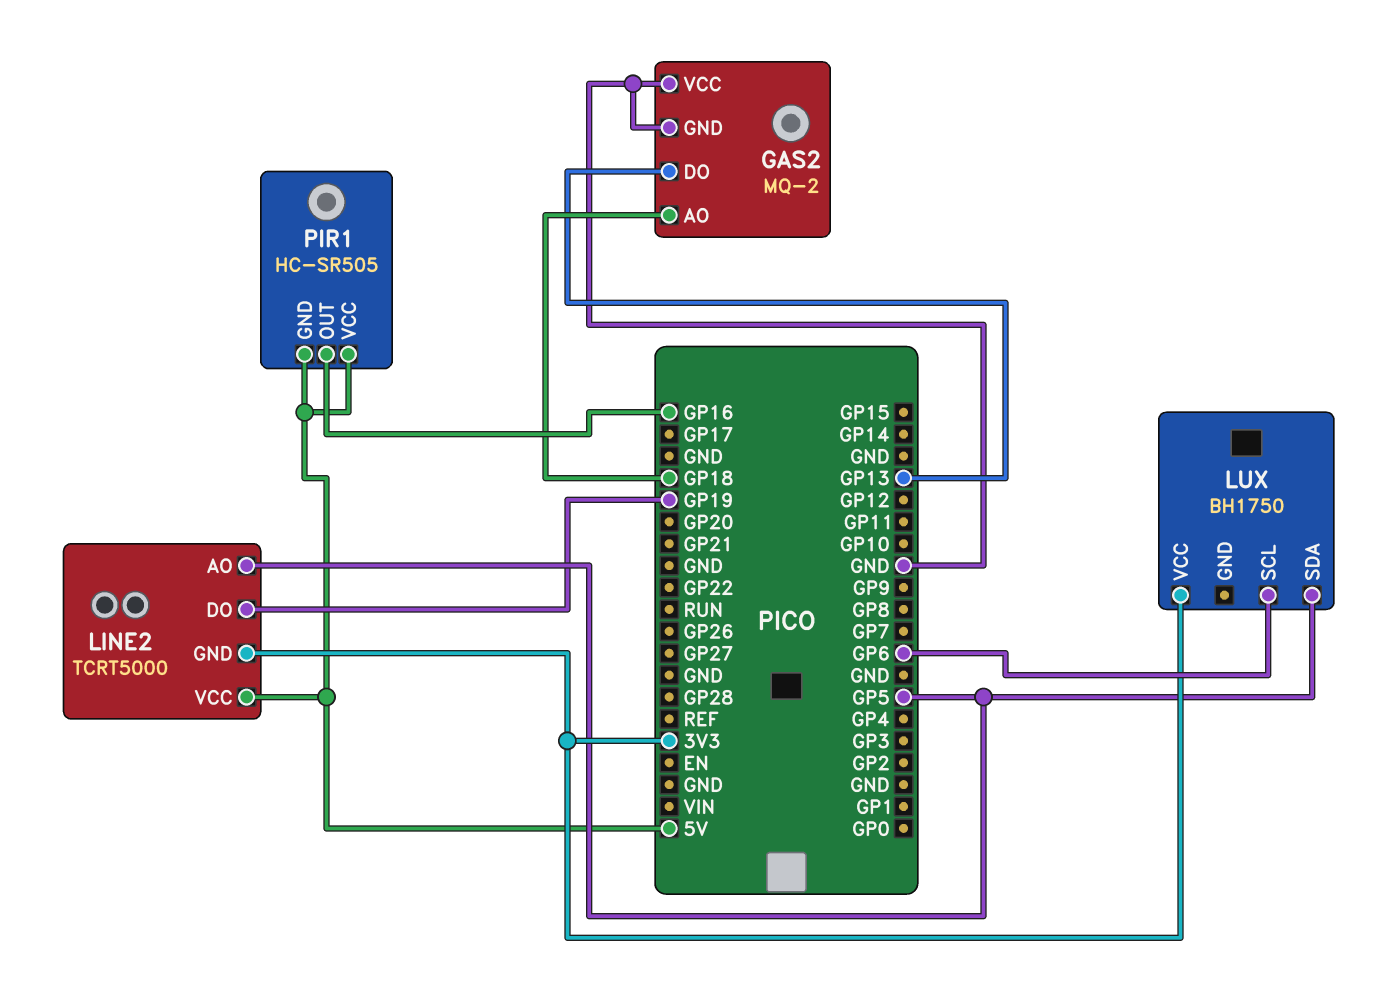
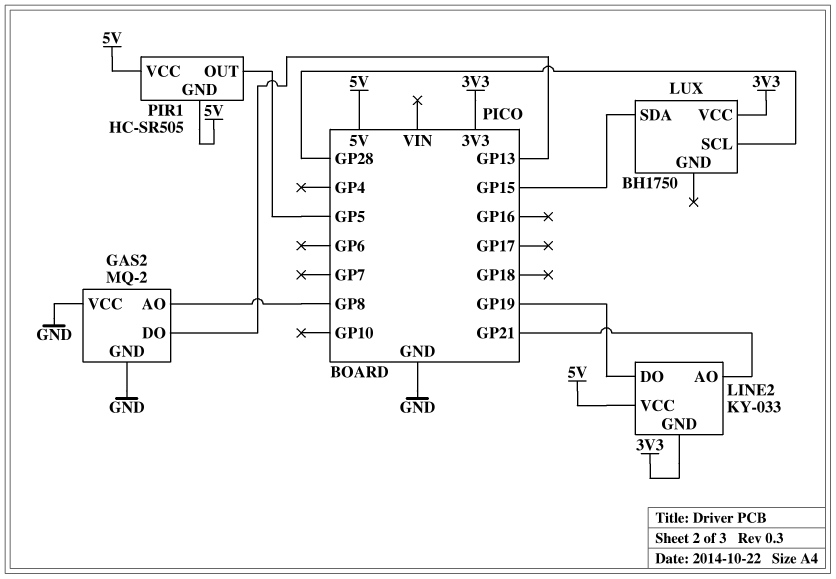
GAS2 pin AO: GP18 -> GP8
LINE2: TCRT5000 -> KY-033
LINE2 pin AO: GP5 -> GP21
LUX pin SCL: GP6 -> GP28
LUX pin SDA: GP5 -> GP15
PIR1 pin OUT: GP16 -> GP5

